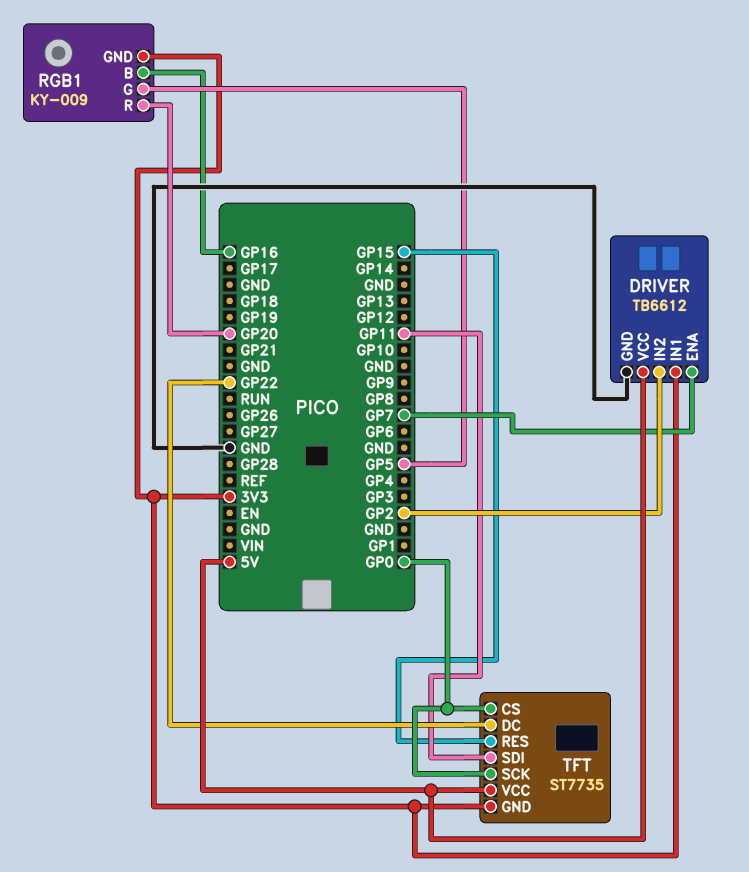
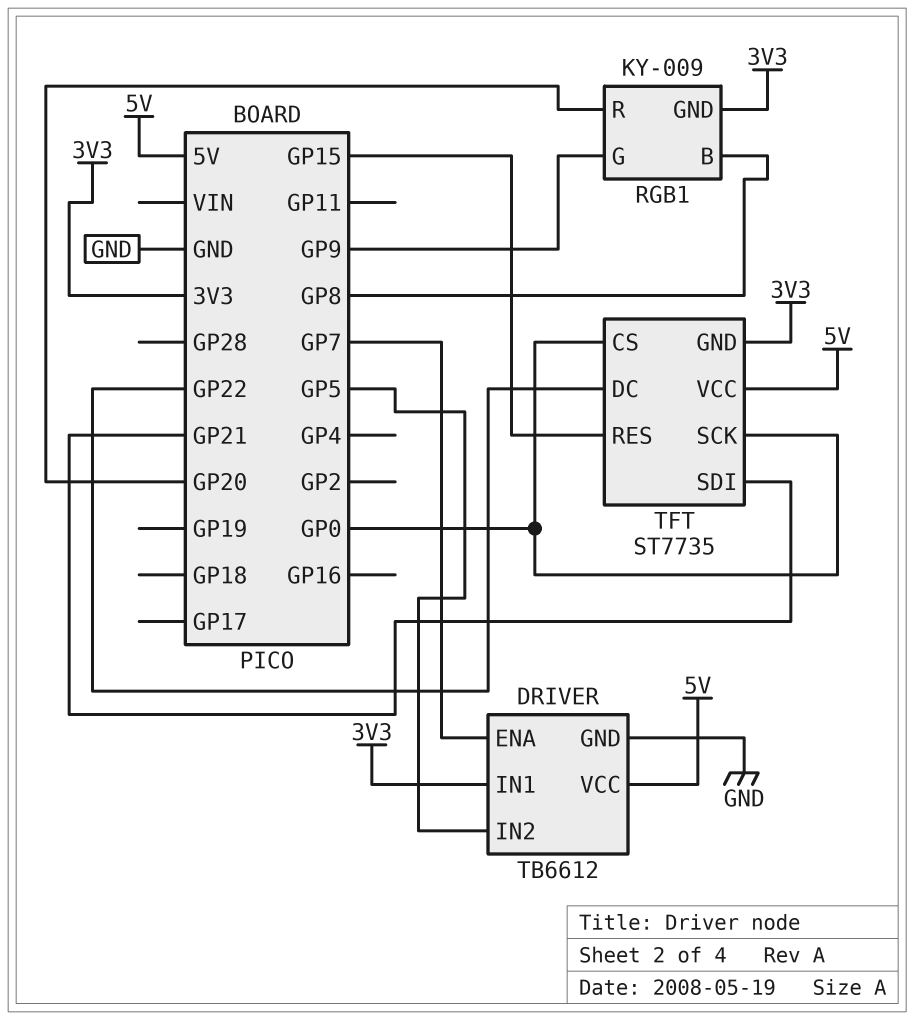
DRIVER pin IN2: GP2 -> GP5
RGB1 pin B: GP16 -> GP8
RGB1 pin G: GP5 -> GP9
TFT pin SDI: GP11 -> GP21

